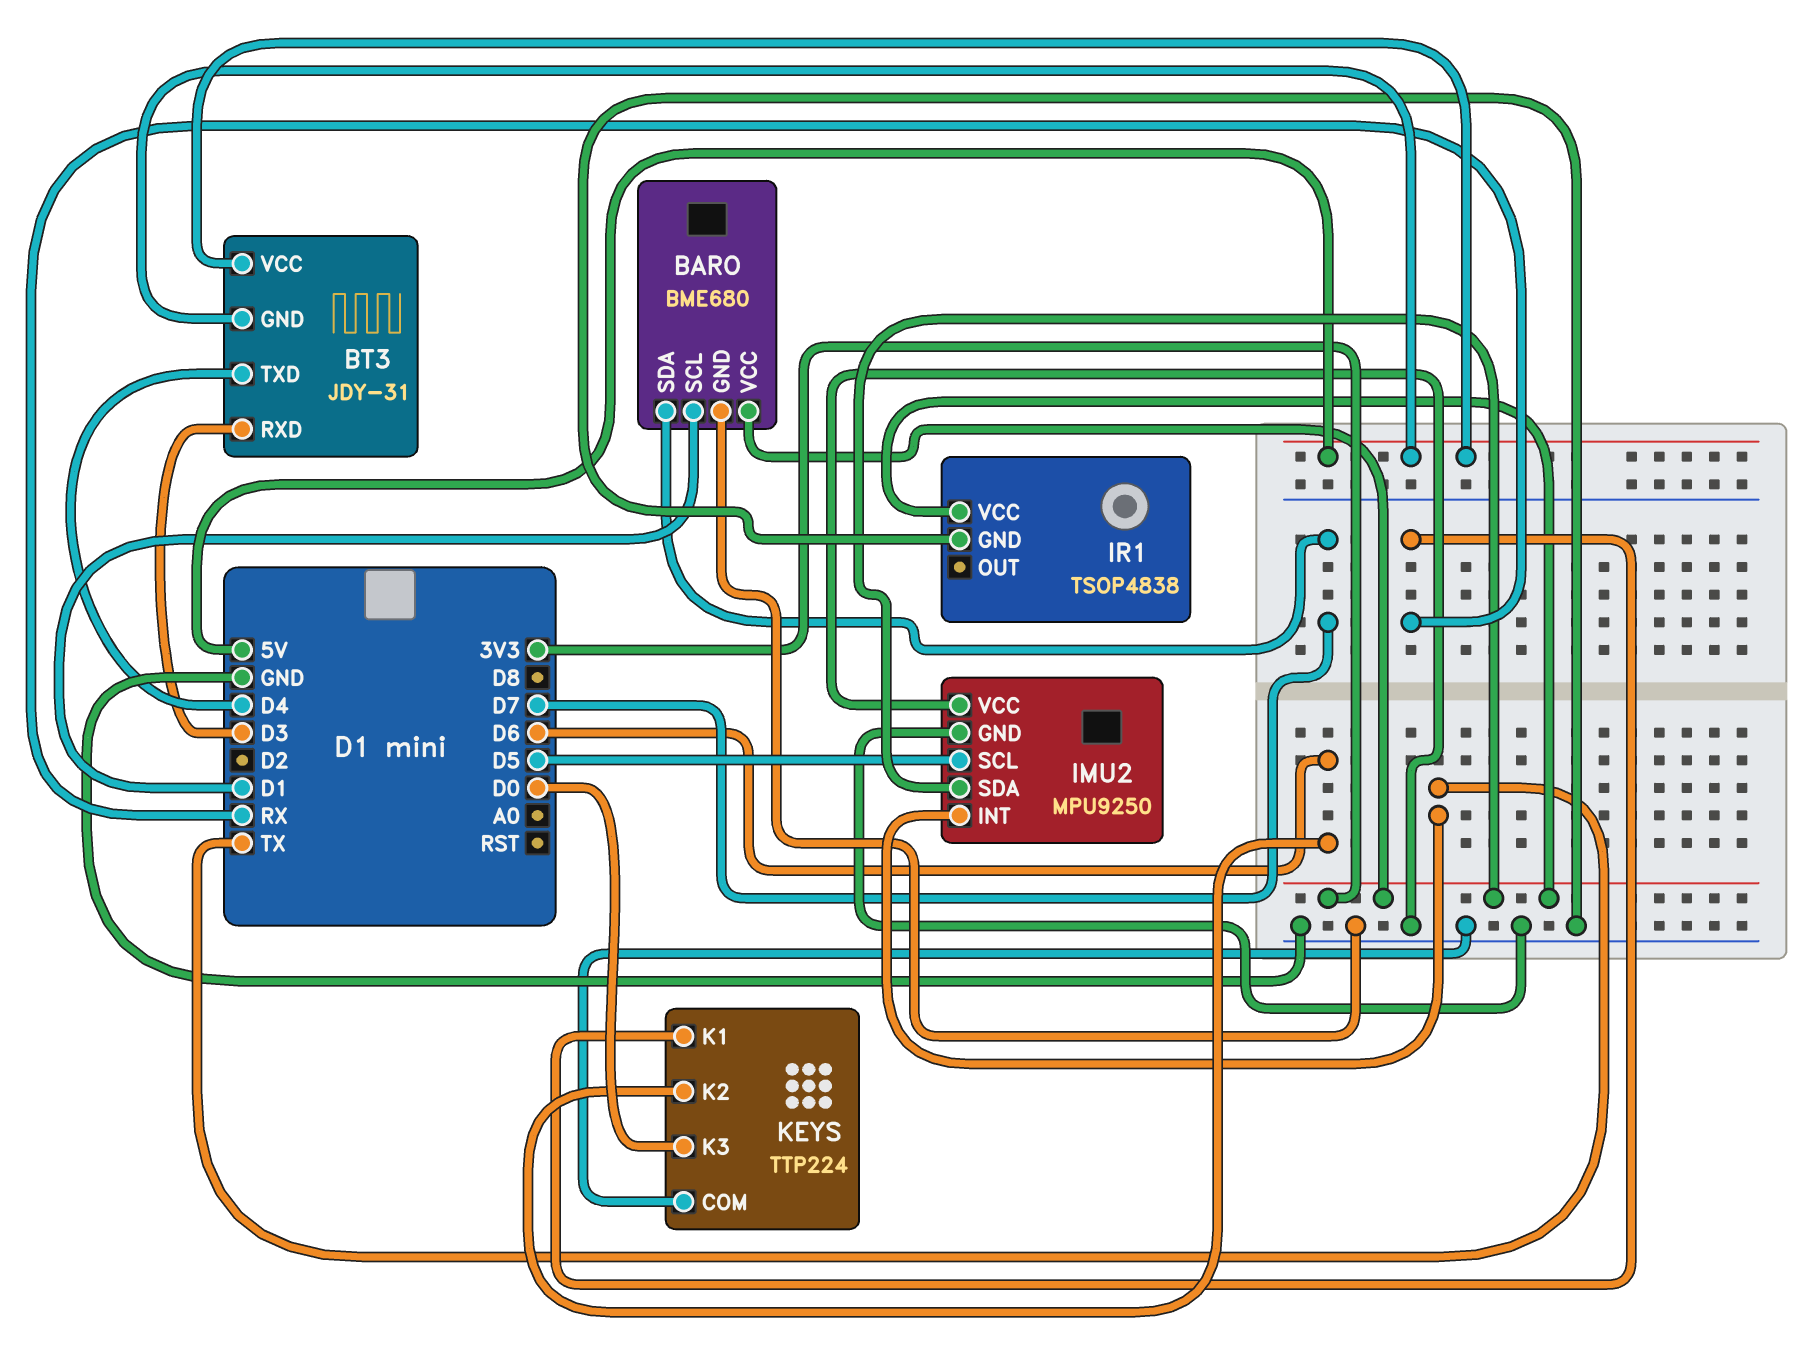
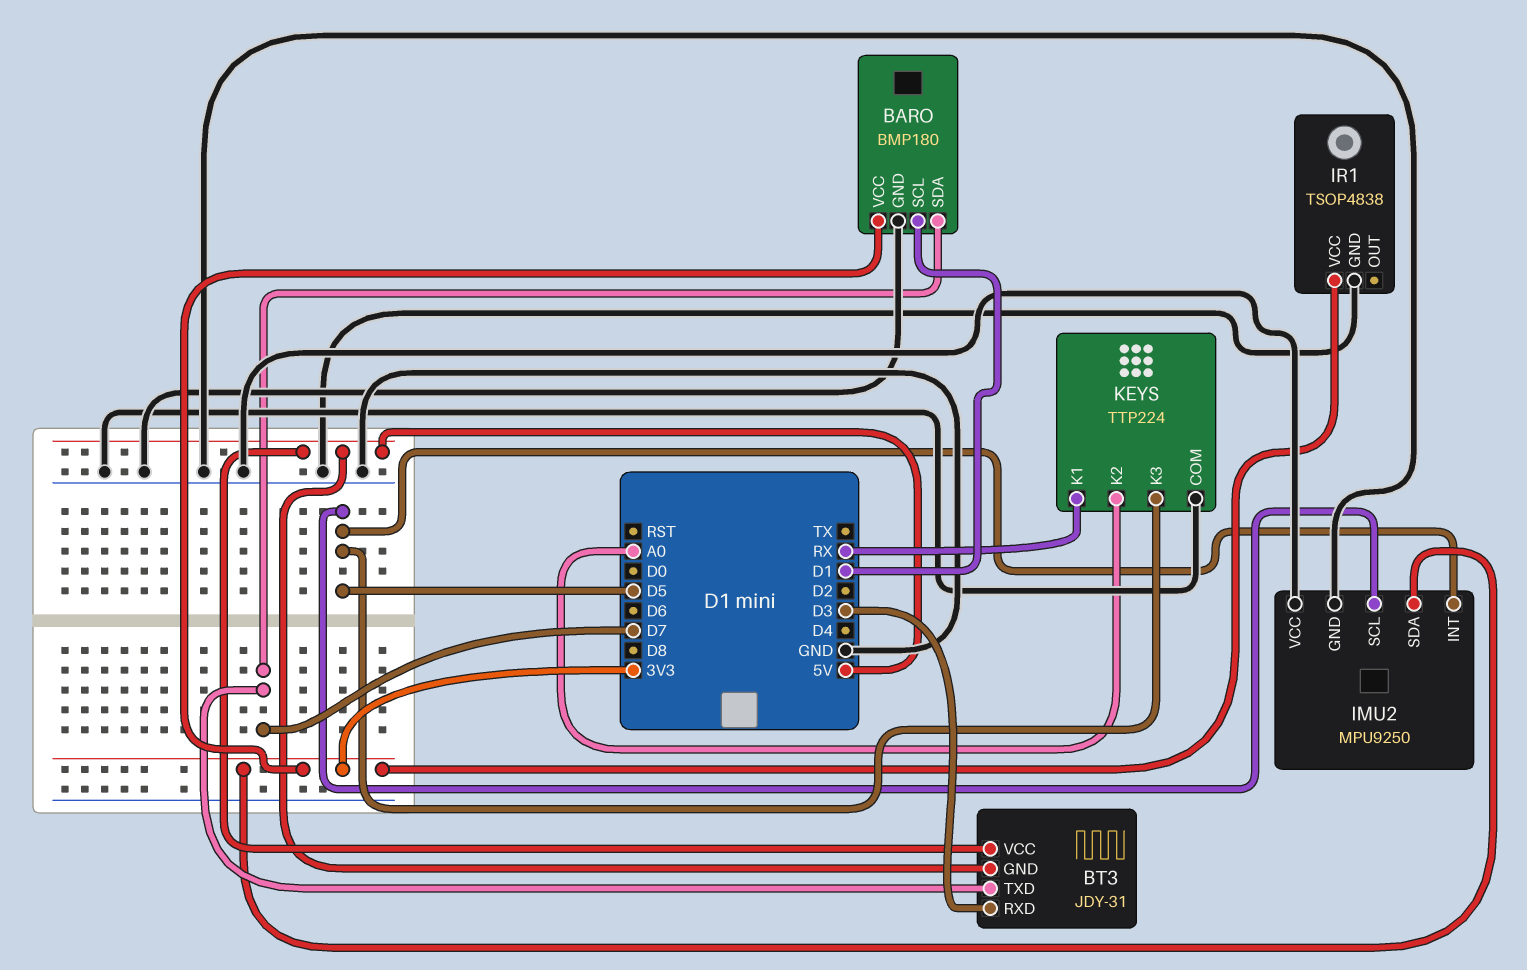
BARO: BME680 -> BMP180
BT3 pin TXD: D4 -> D7
IMU2 pin INT: TX -> D5
KEYS pin K2: D6 -> A0
KEYS pin K3: D0 -> D5

